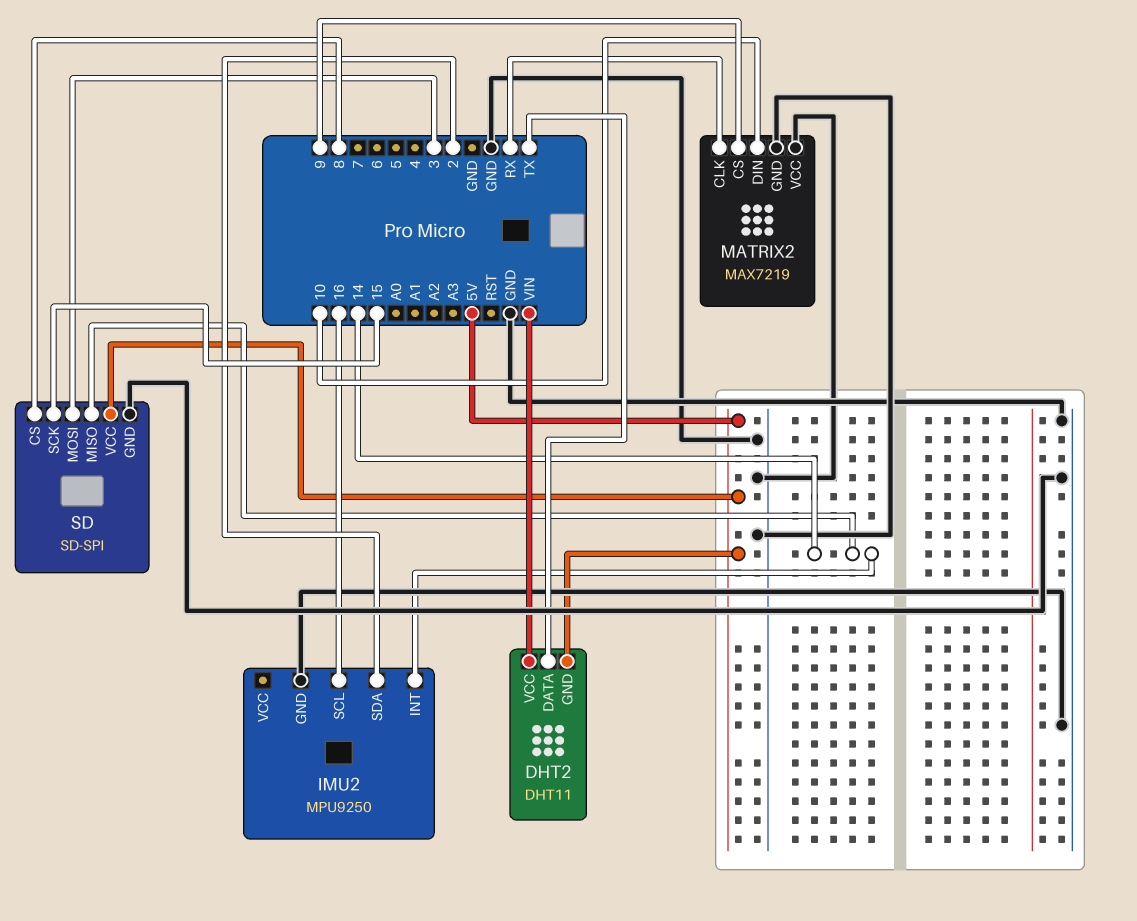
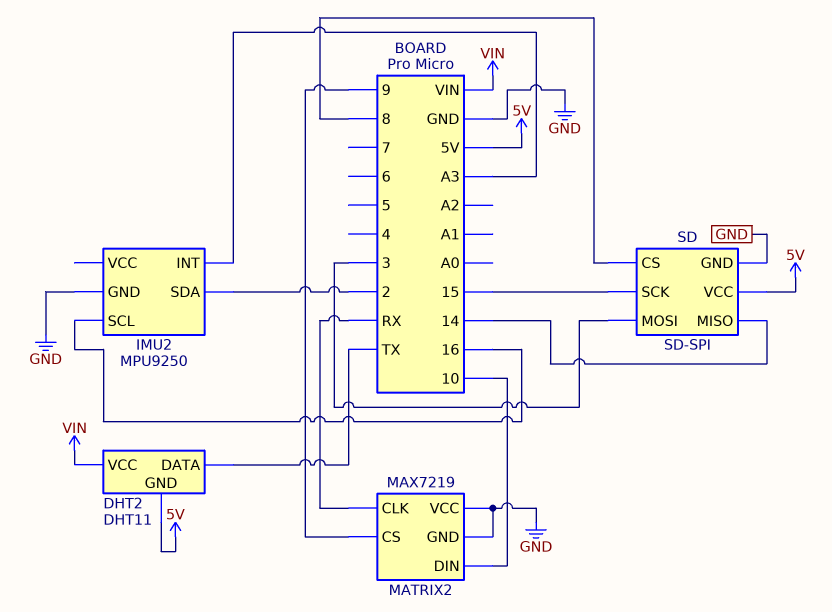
IMU2 pin INT: 14 -> A3

